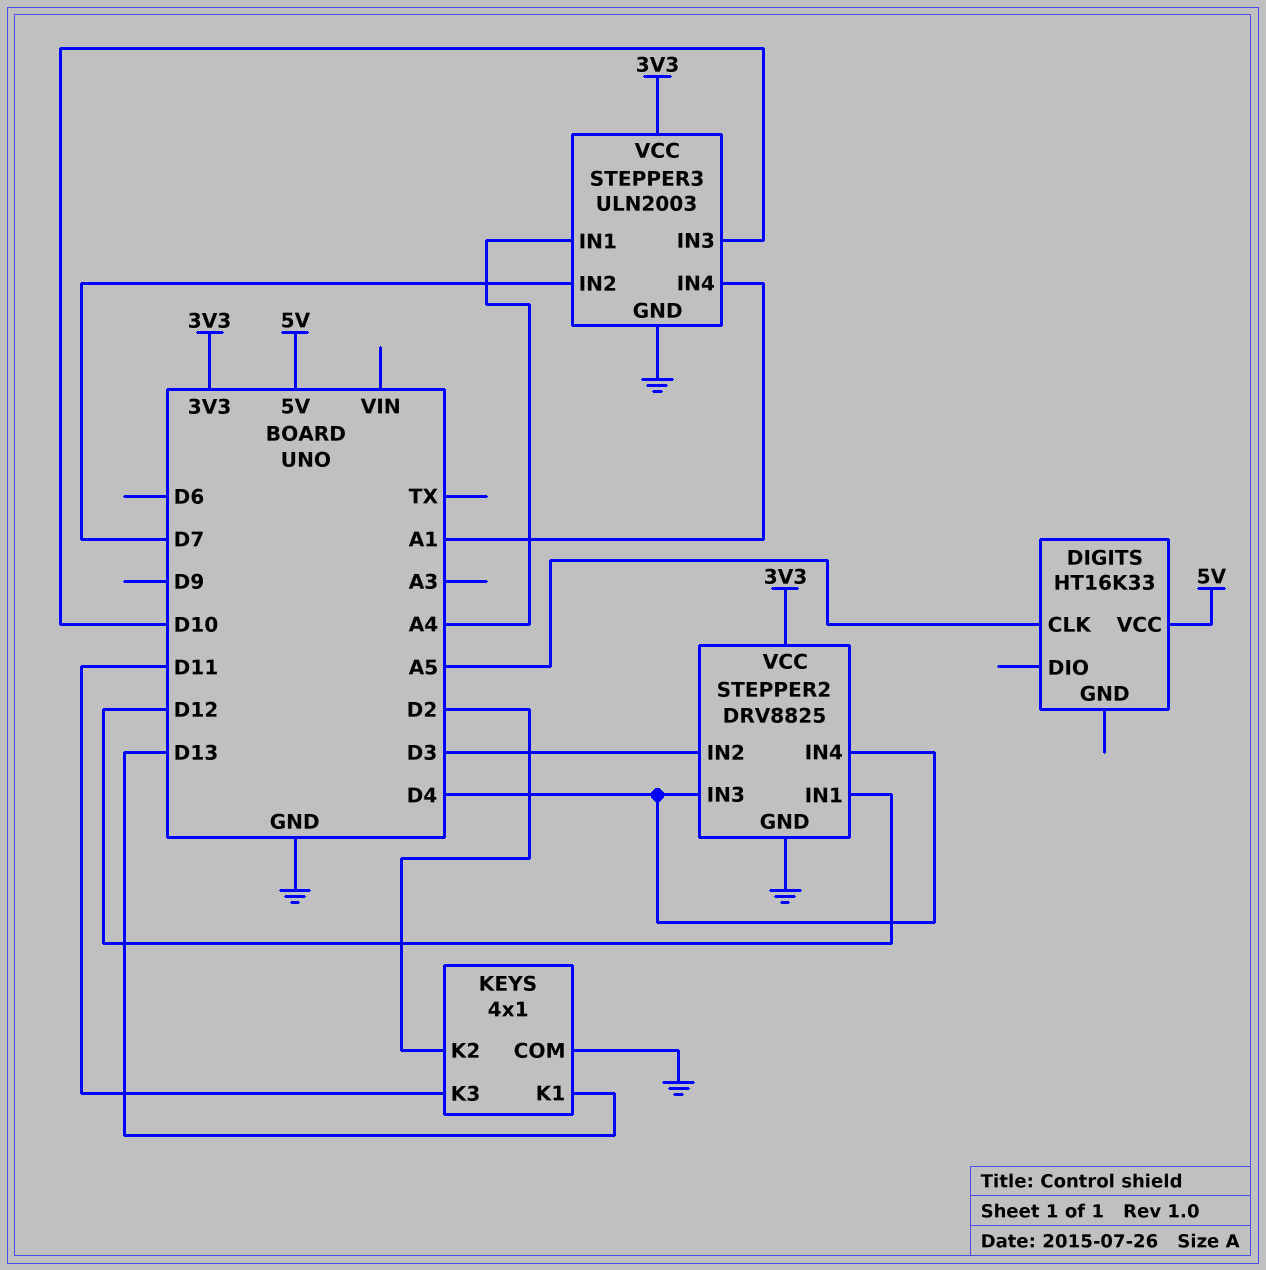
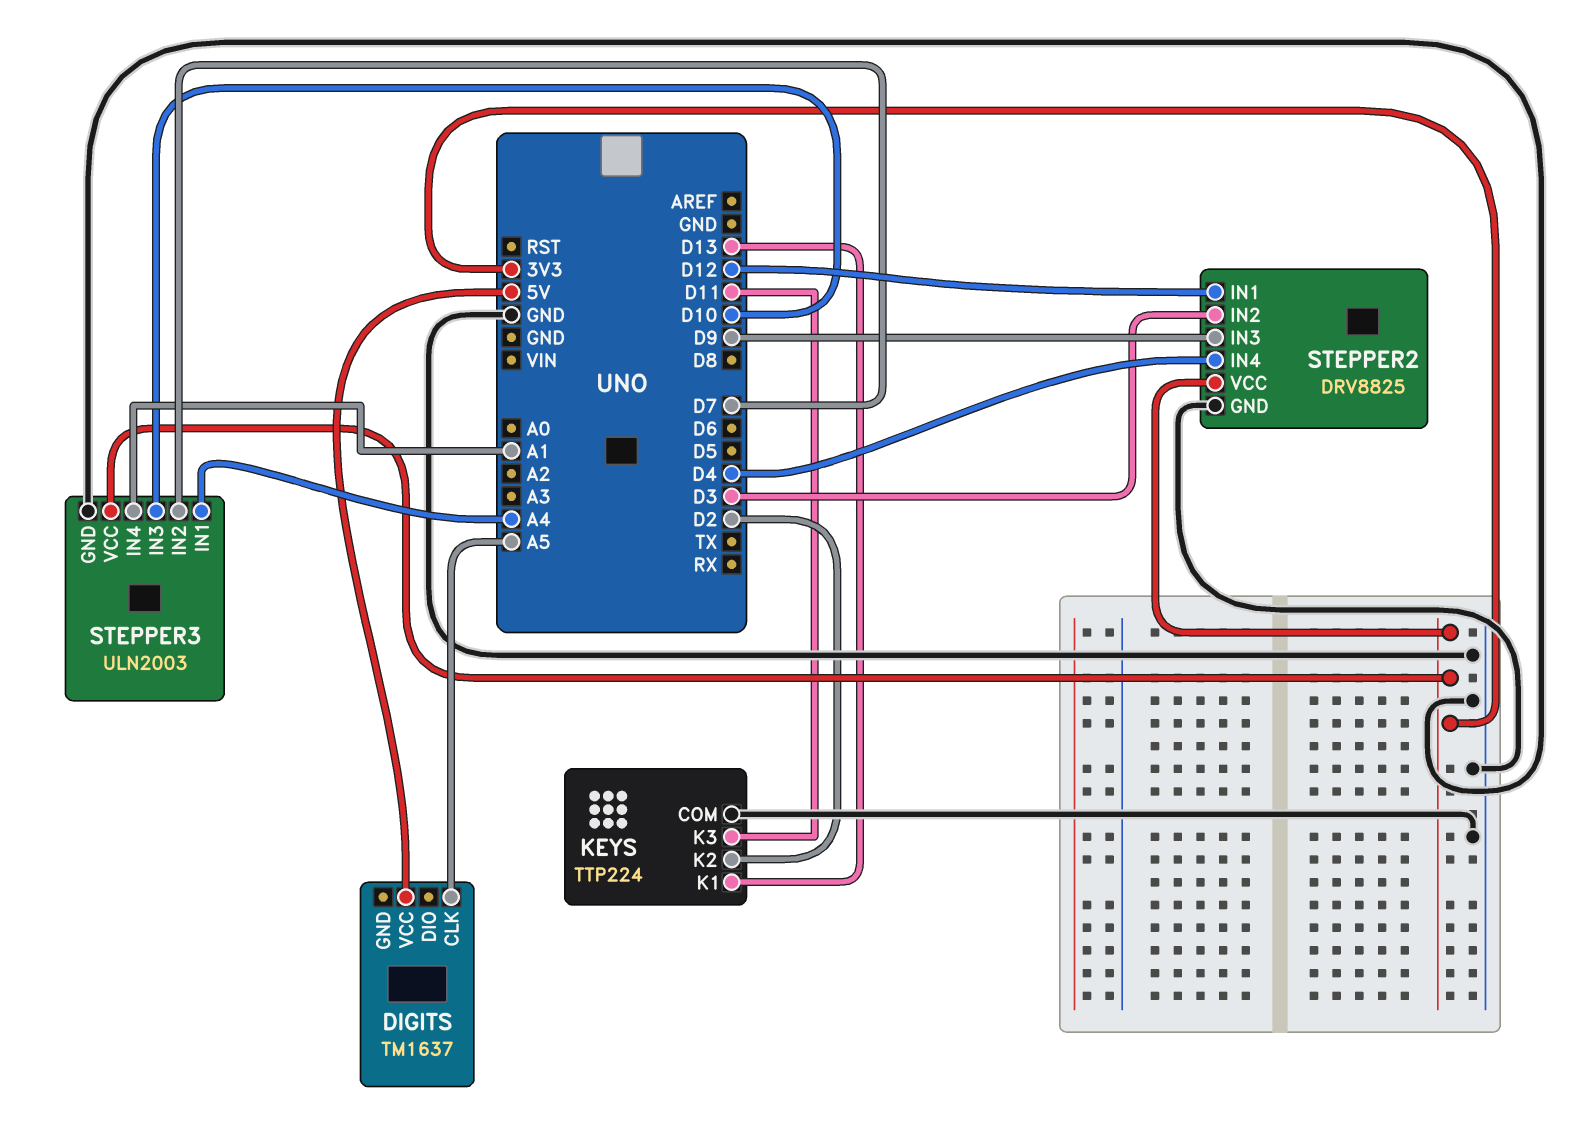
DIGITS: HT16K33 -> TM1637
KEYS: 4x1 -> TTP224
STEPPER2 pin IN3: D4 -> D9

